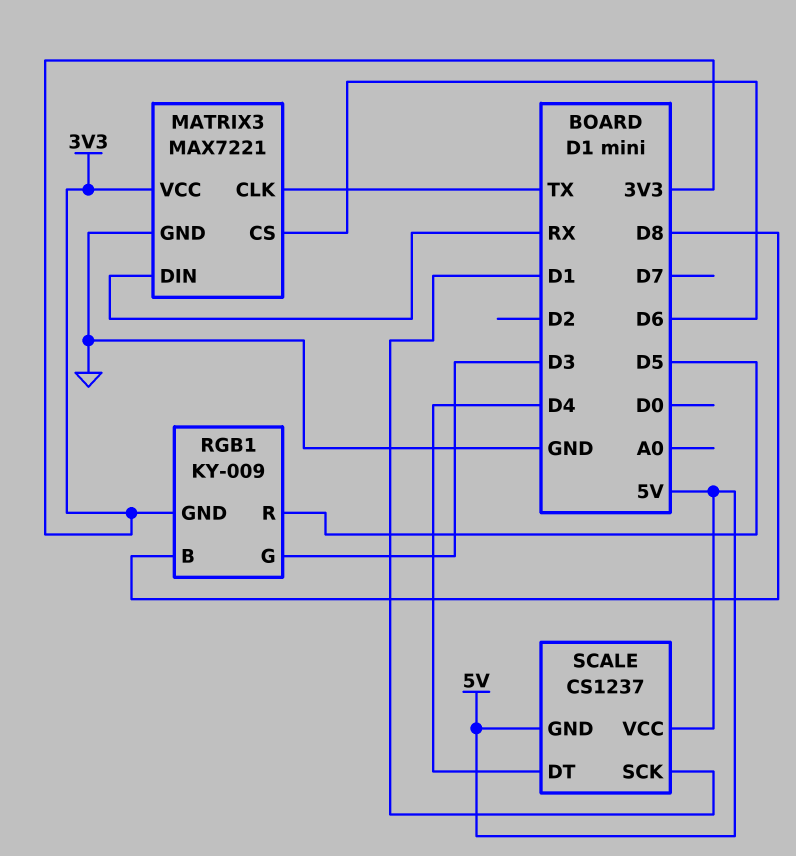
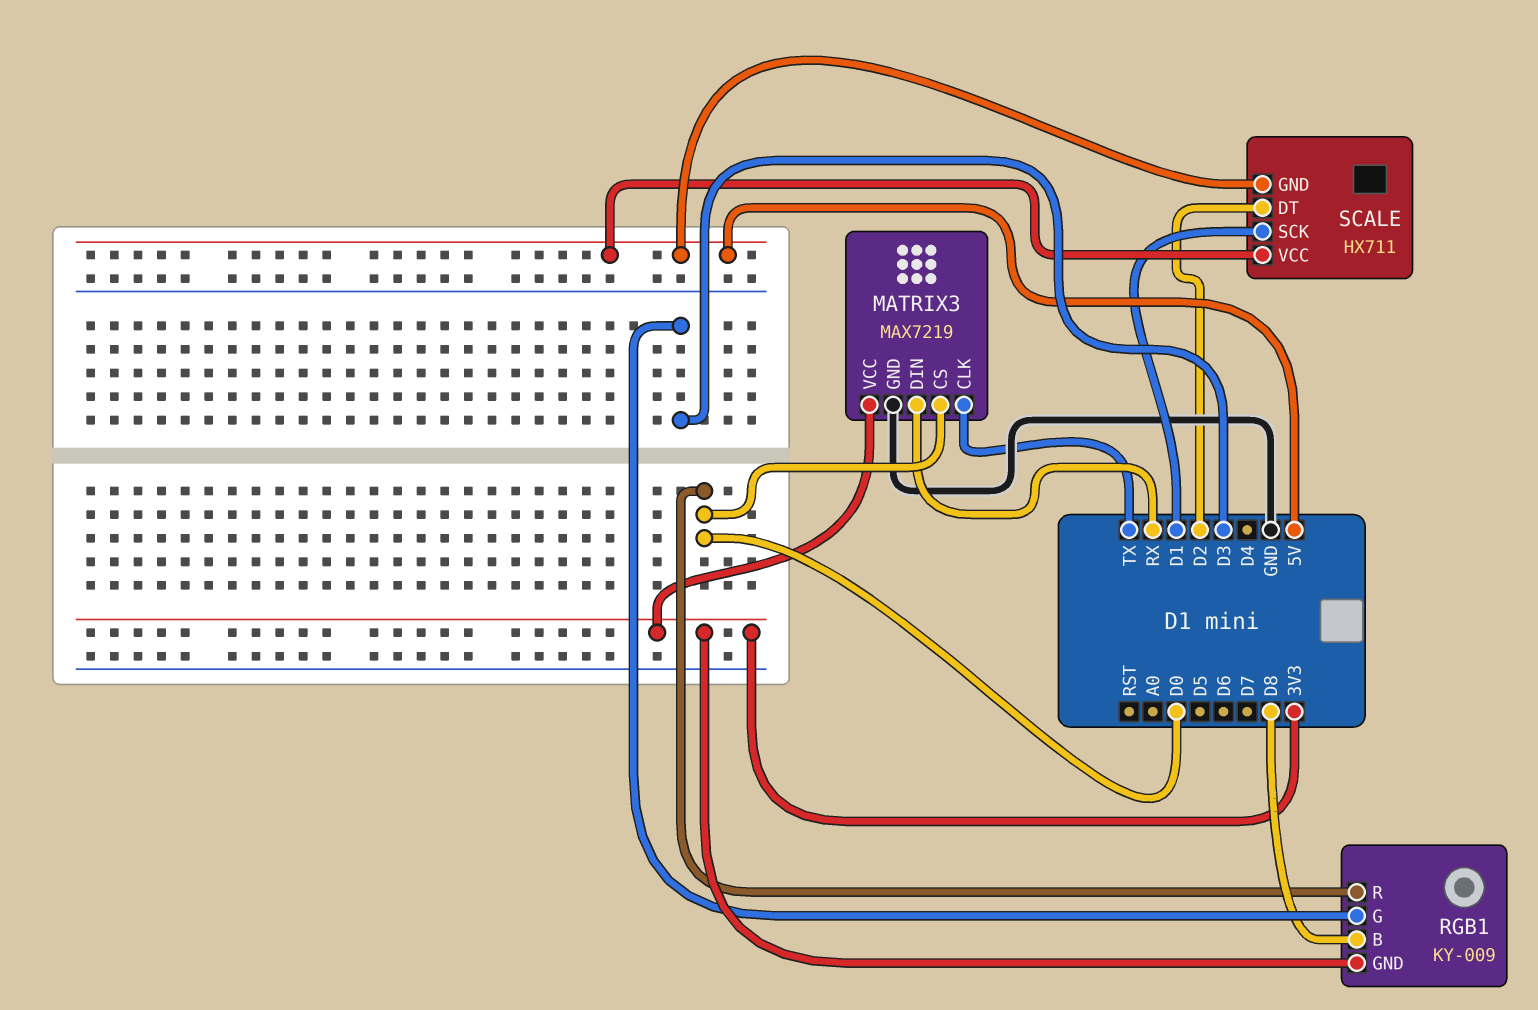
MATRIX3: MAX7221 -> MAX7219
MATRIX3 pin CS: D6 -> D0
RGB1 pin R: D5 -> D0
SCALE: CS1237 -> HX711
SCALE pin DT: D4 -> D2

